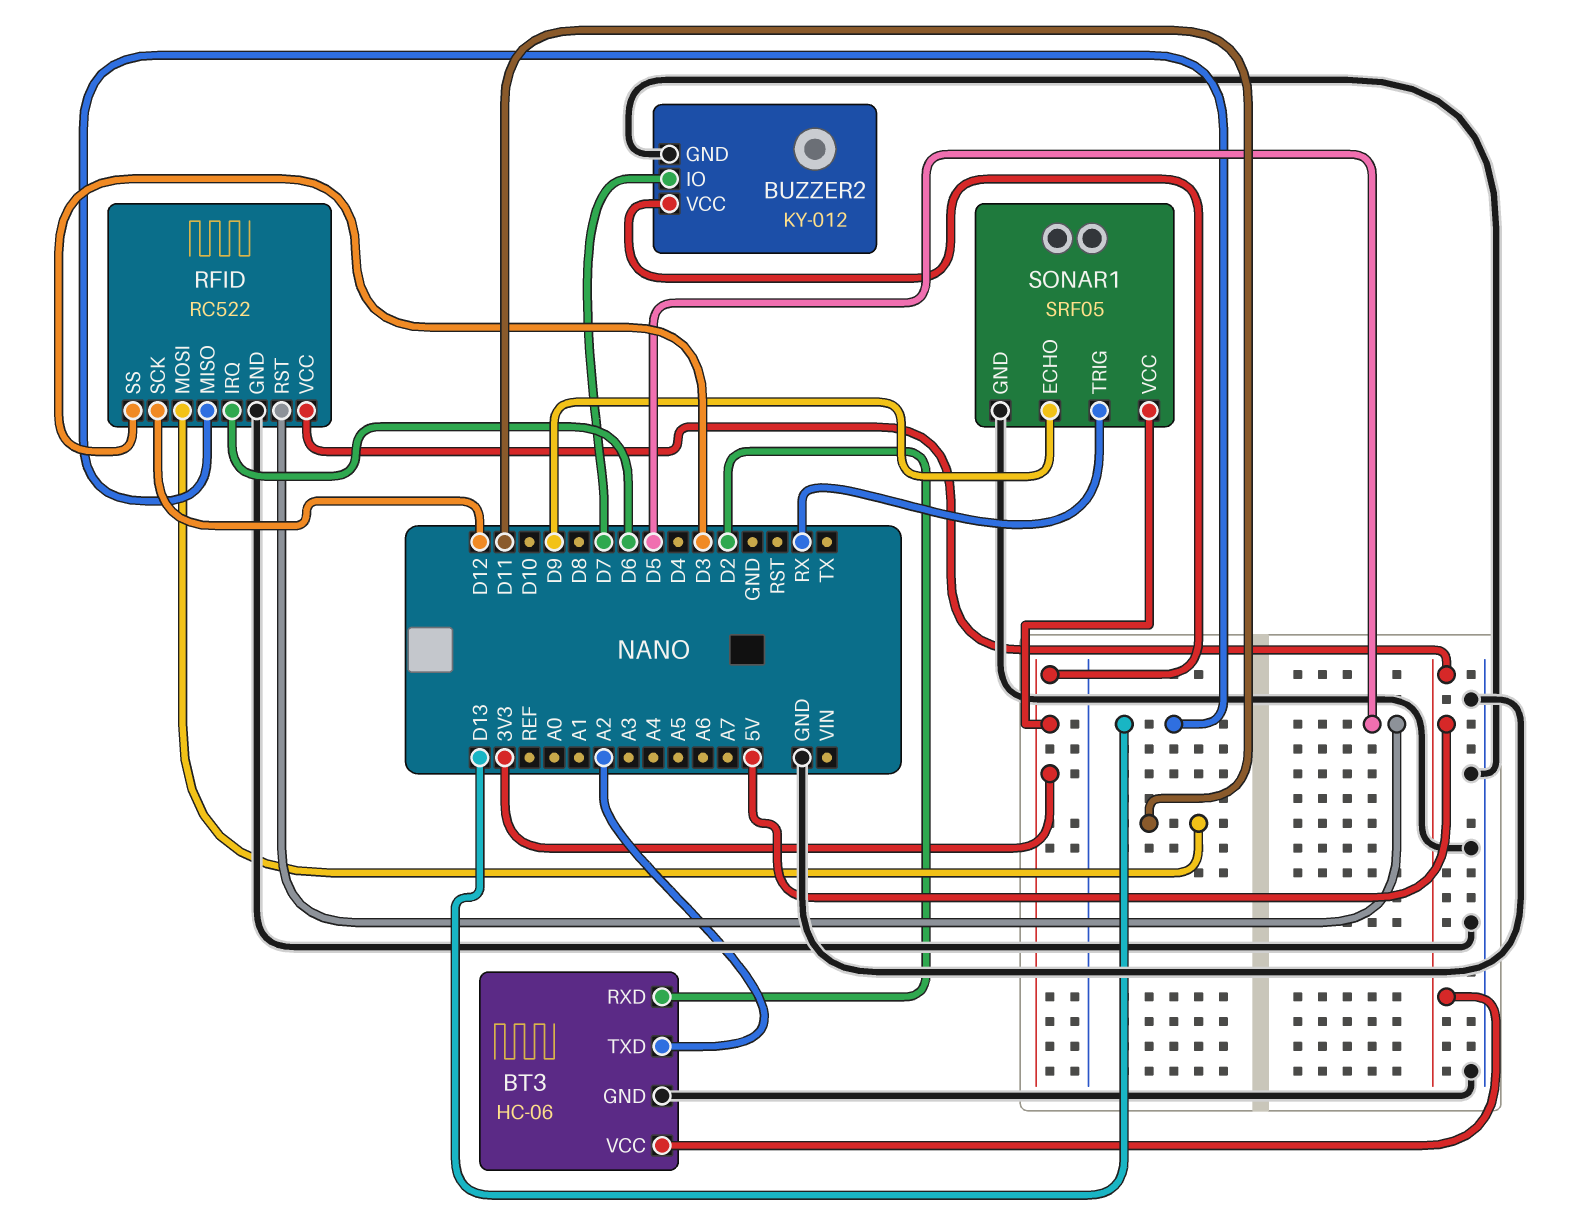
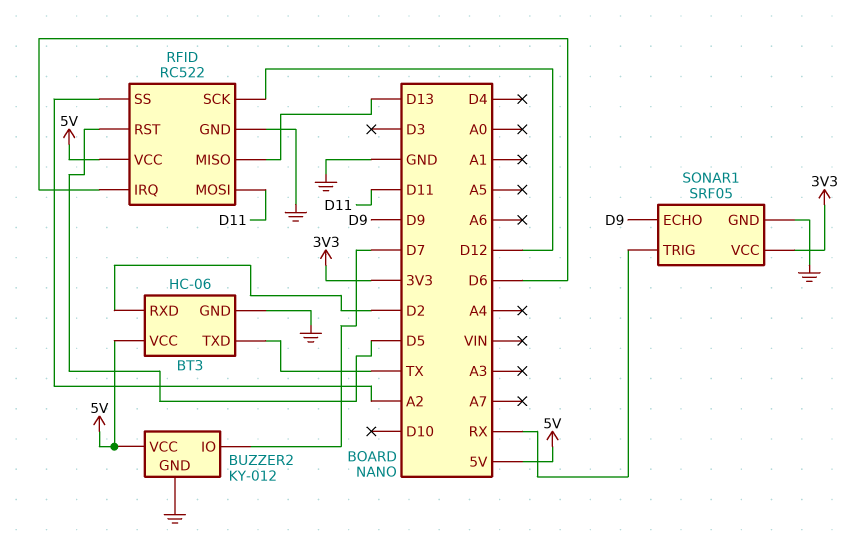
BT3 pin TXD: A2 -> TX
BUZZER2 pin VCC: 3V3 -> 5V
RFID pin SS: D3 -> A2

